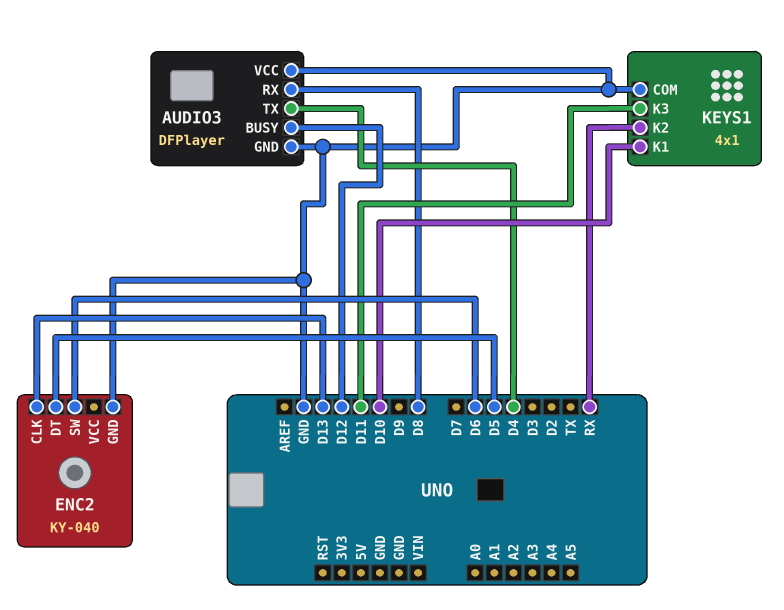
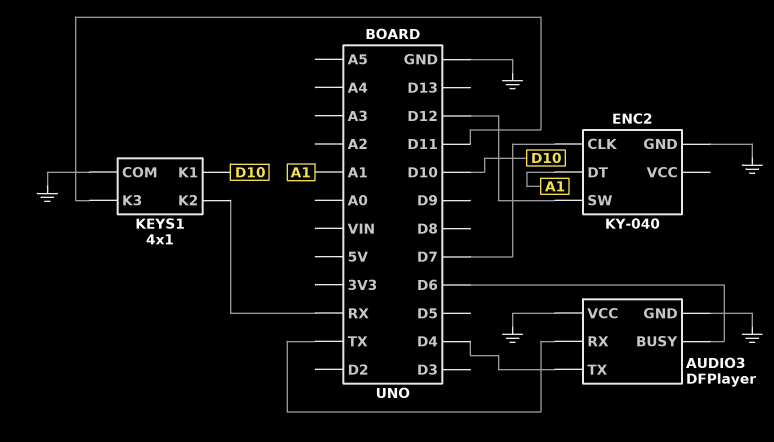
AUDIO3 pin BUSY: D12 -> D6
AUDIO3 pin RX: D8 -> TX
ENC2 pin CLK: D13 -> D7
ENC2 pin DT: D5 -> A1
ENC2 pin SW: D6 -> D12

